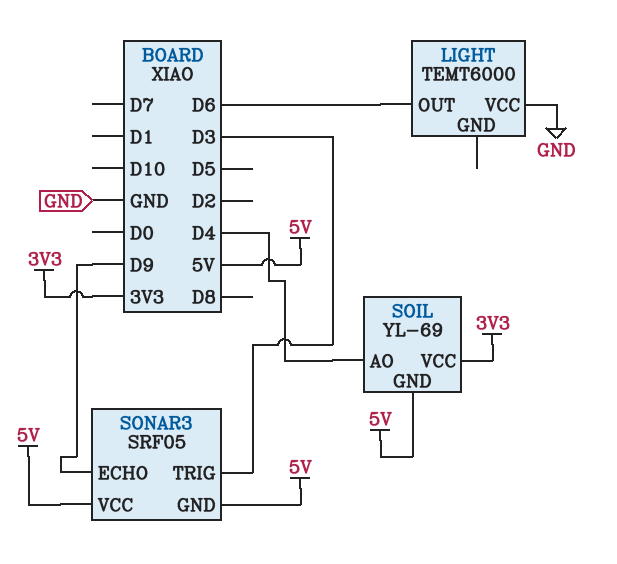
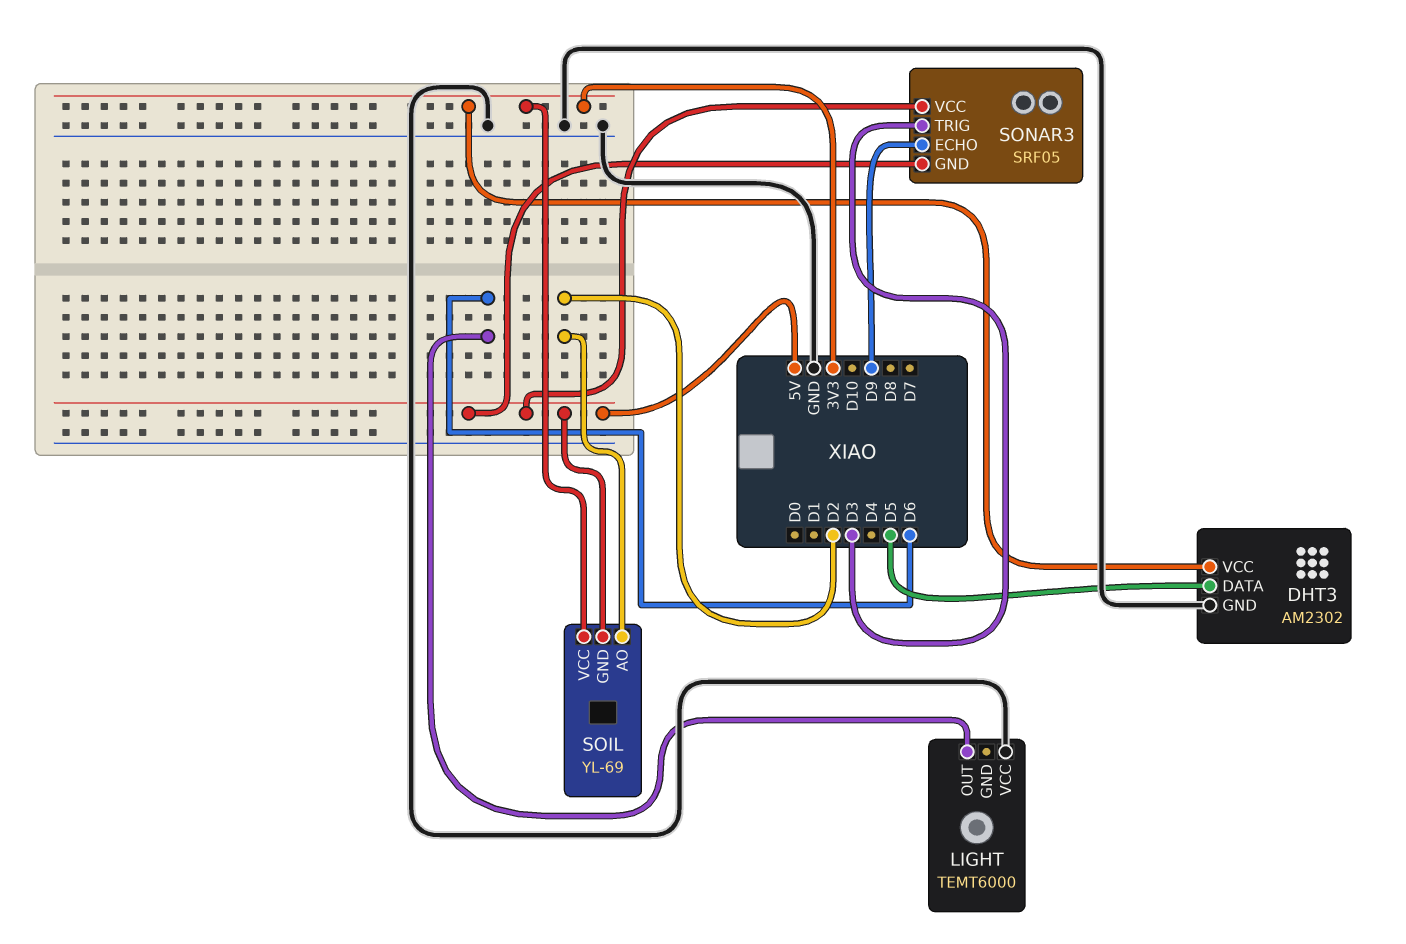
DHT3: none -> AM2302
DHT3 pin DATA: none -> D5
DHT3 pin GND: none -> GND
DHT3 pin VCC: none -> 3V3
SOIL pin AO: D4 -> D2

